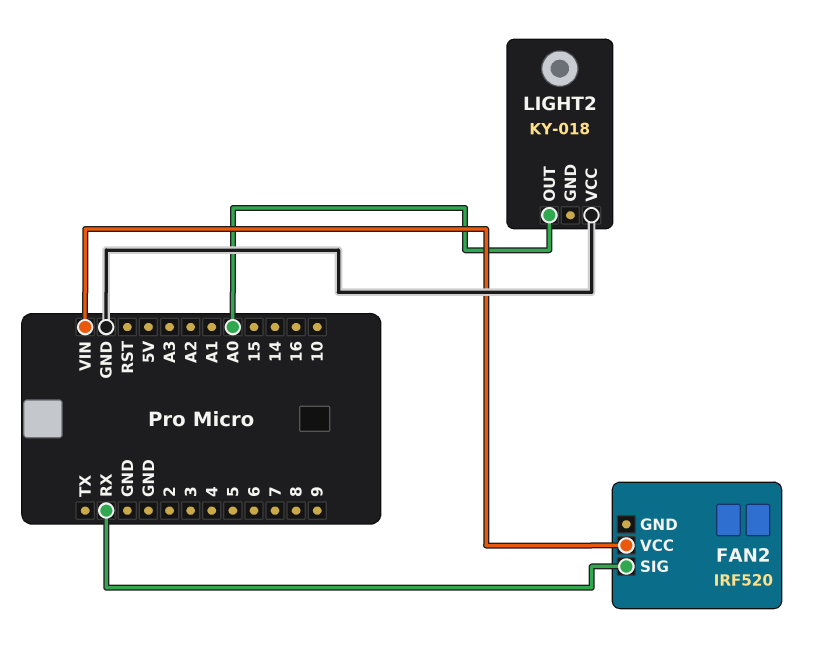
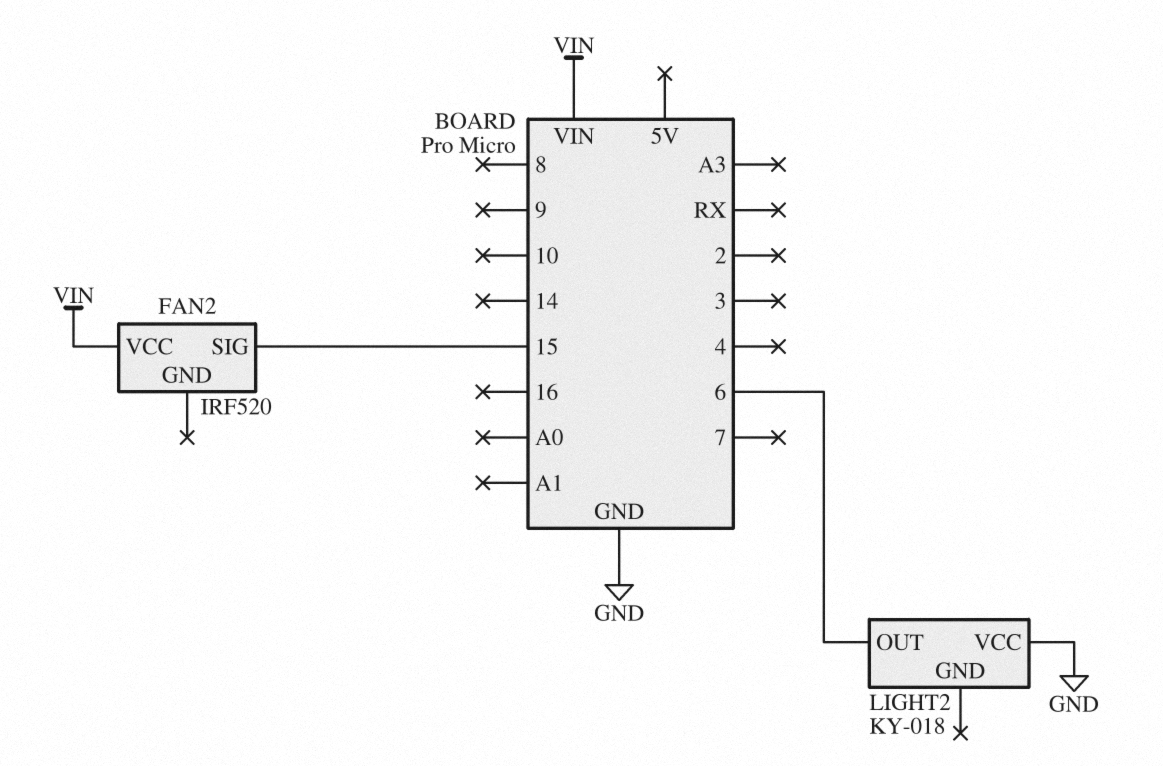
FAN2 pin SIG: RX -> 15
LIGHT2 pin OUT: A0 -> 6

